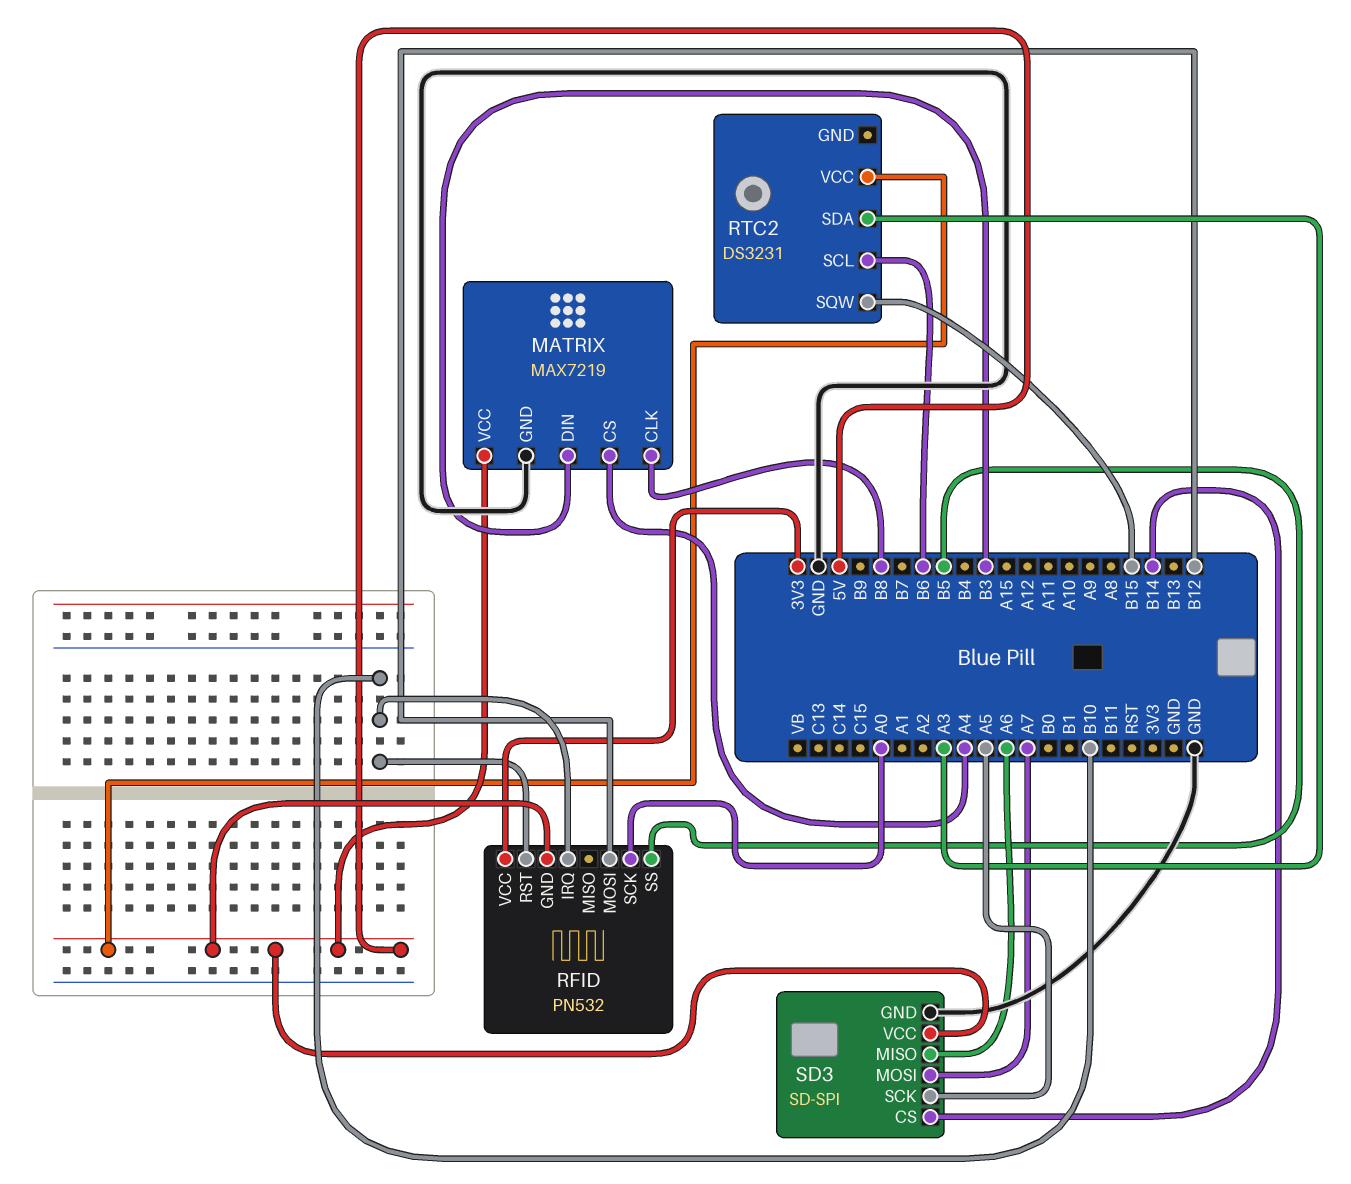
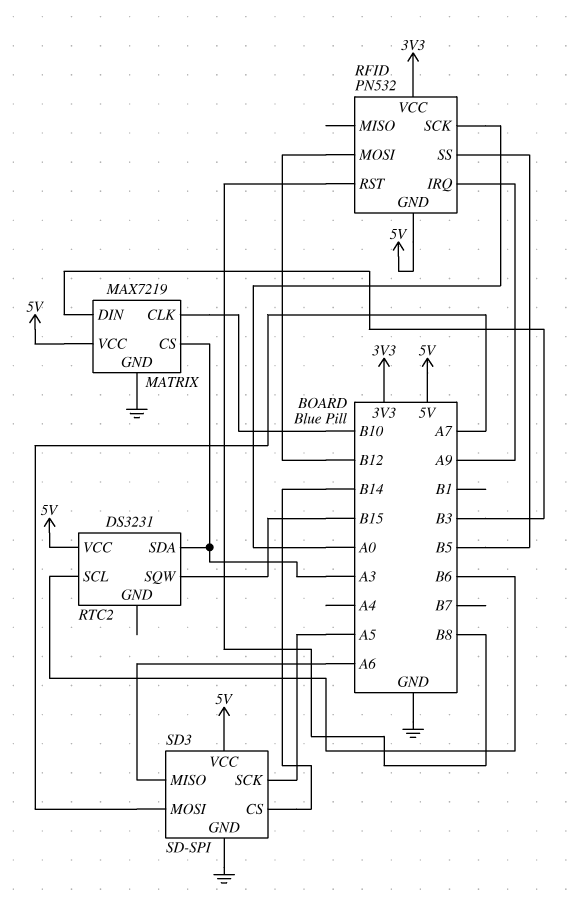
MATRIX pin CLK: B8 -> B10
MATRIX pin CS: A4 -> A3
RFID pin IRQ: B10 -> A9
RFID pin RST: B10 -> B8

